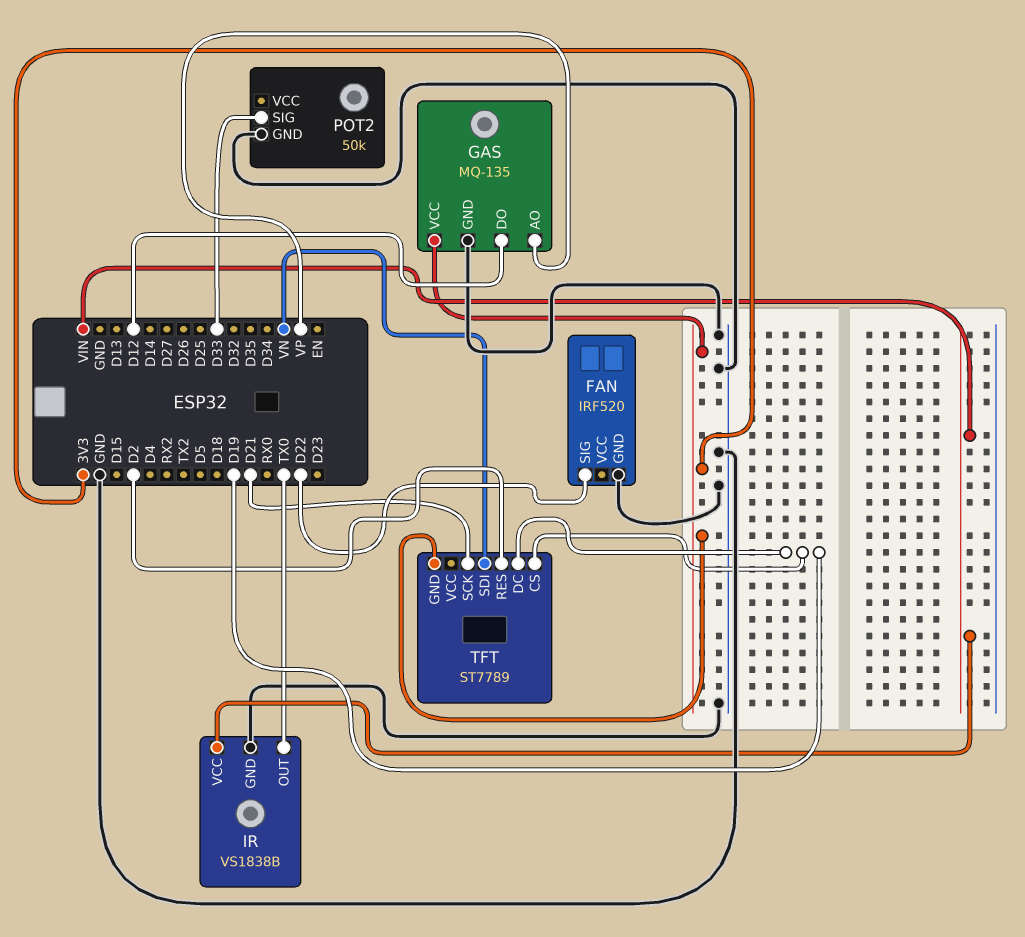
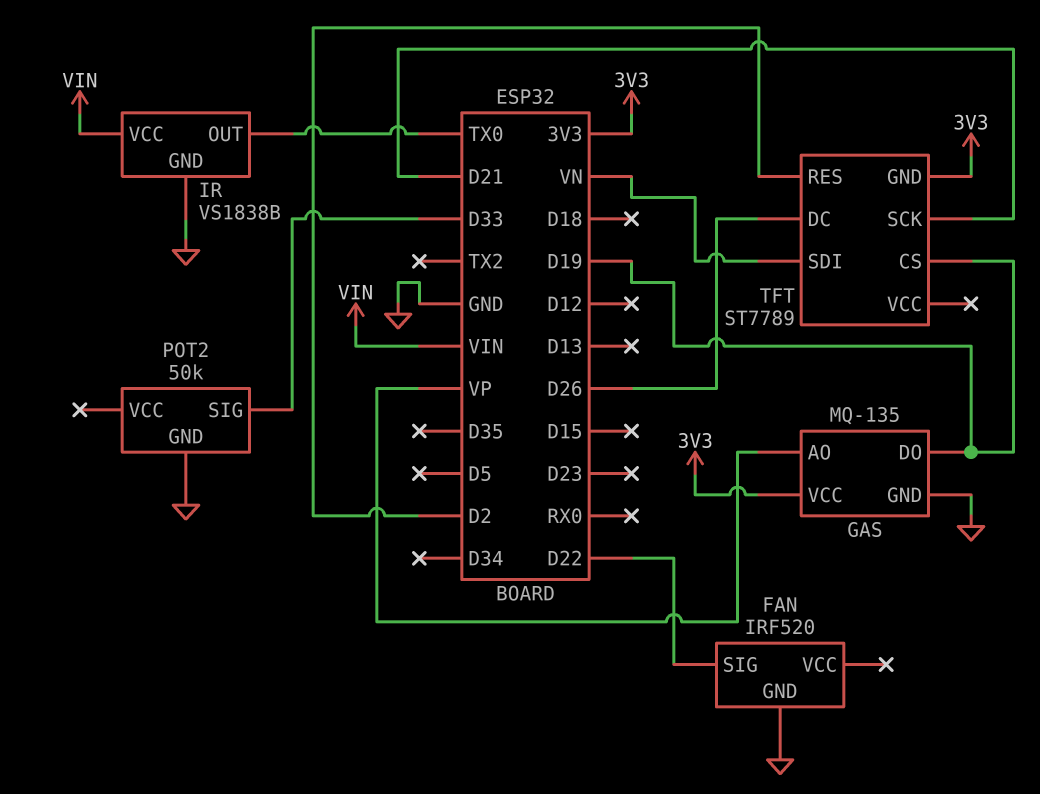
GAS pin DO: D12 -> D19
TFT pin DC: D19 -> D26

